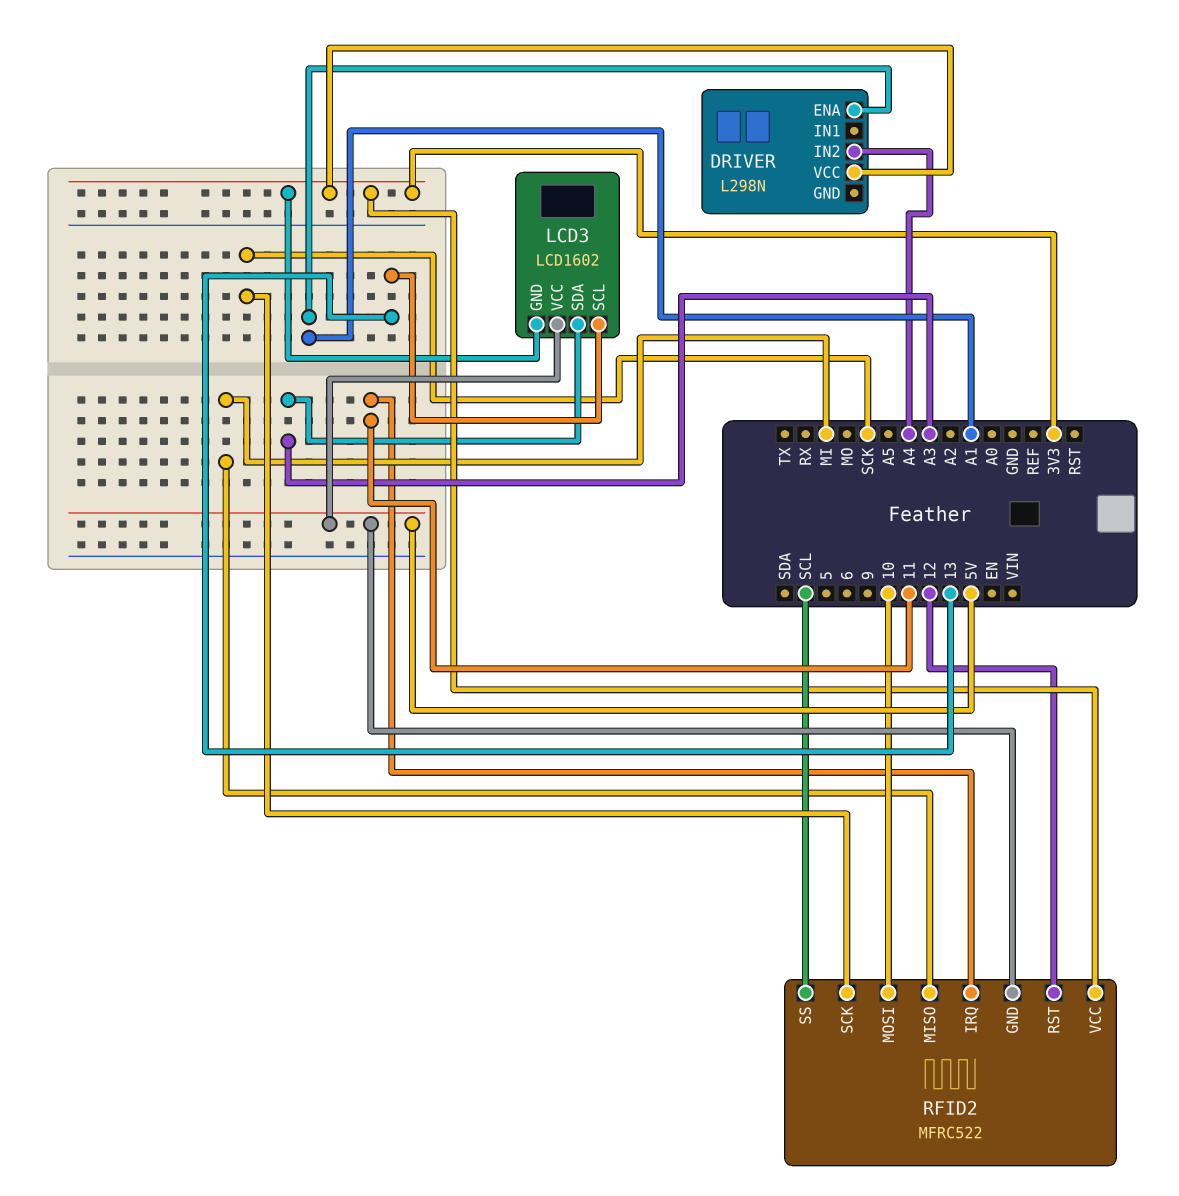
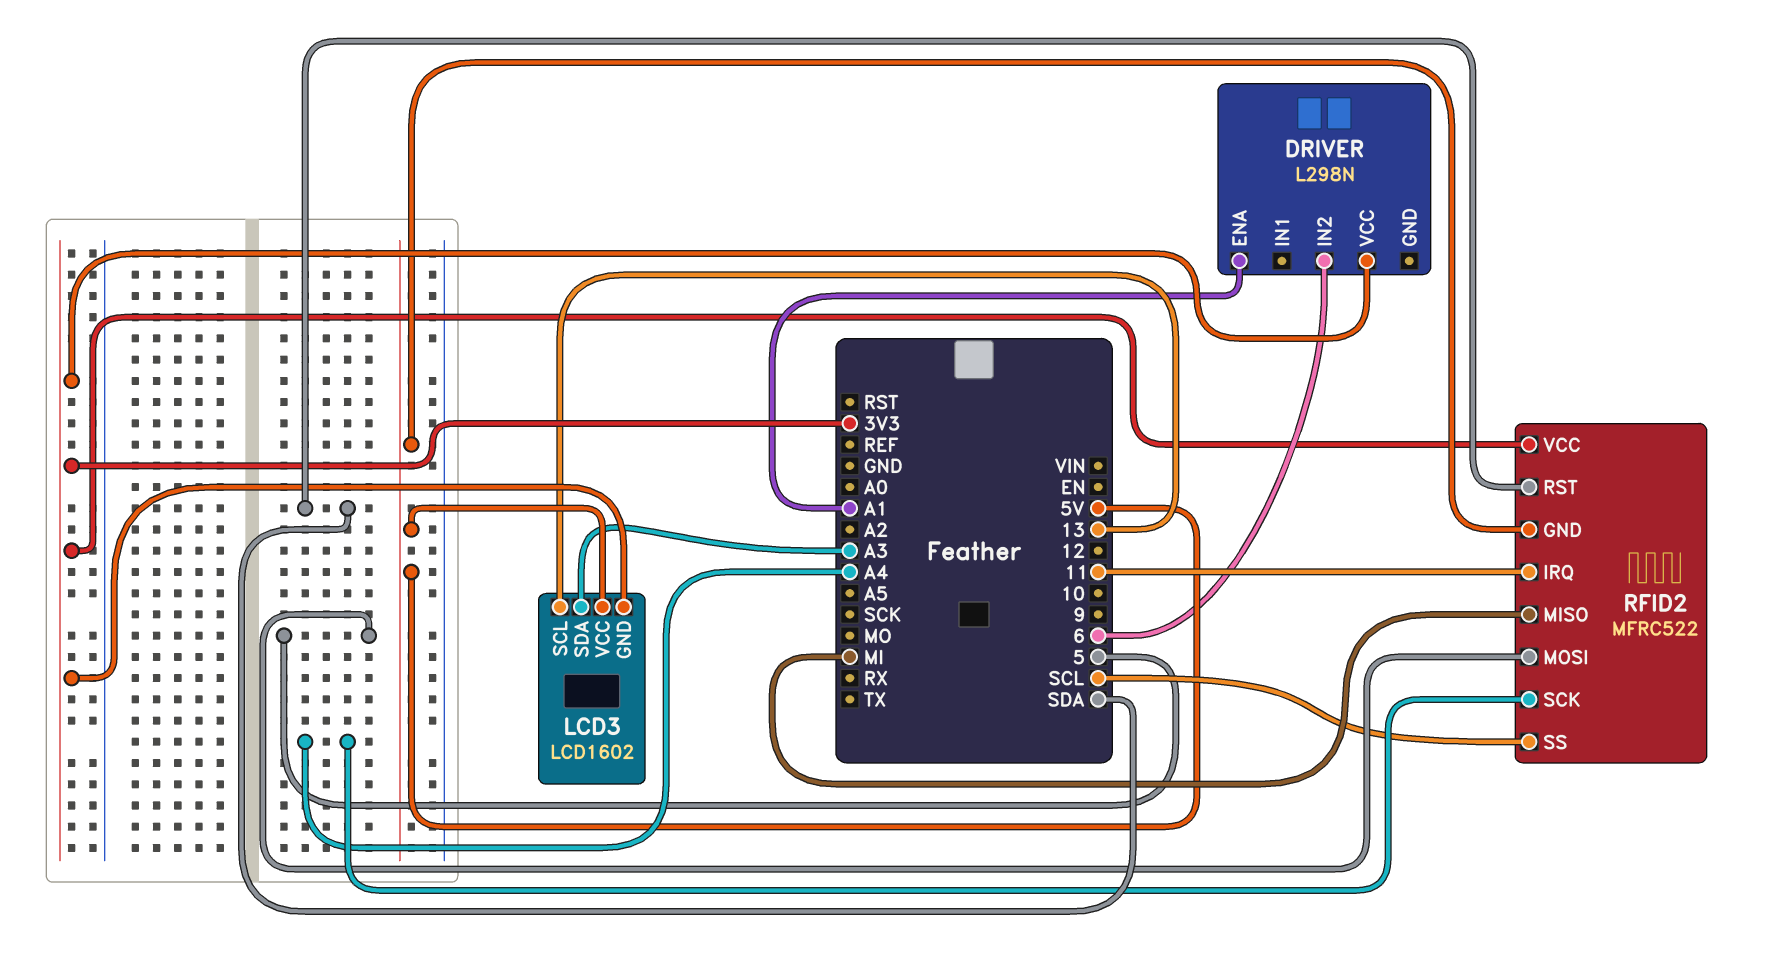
DRIVER pin IN2: A4 -> 6
RFID2 pin MOSI: 10 -> 5
RFID2 pin RST: 12 -> SDA
RFID2 pin SCK: SCK -> A4

